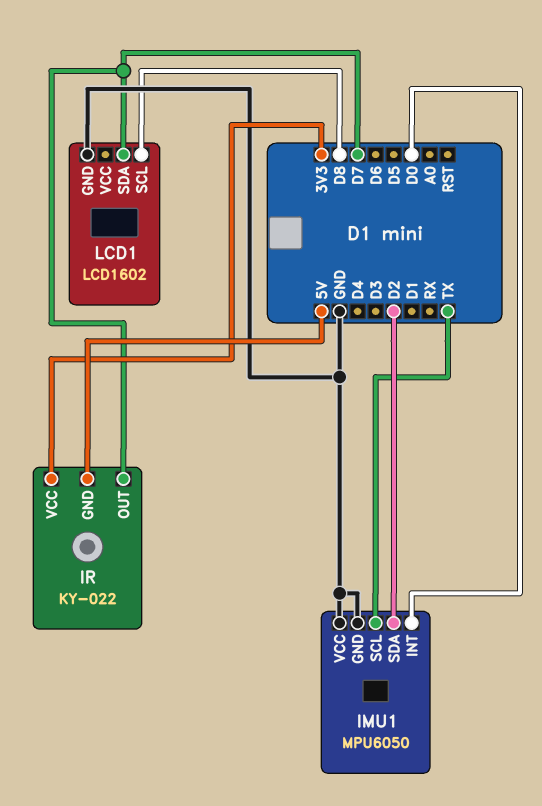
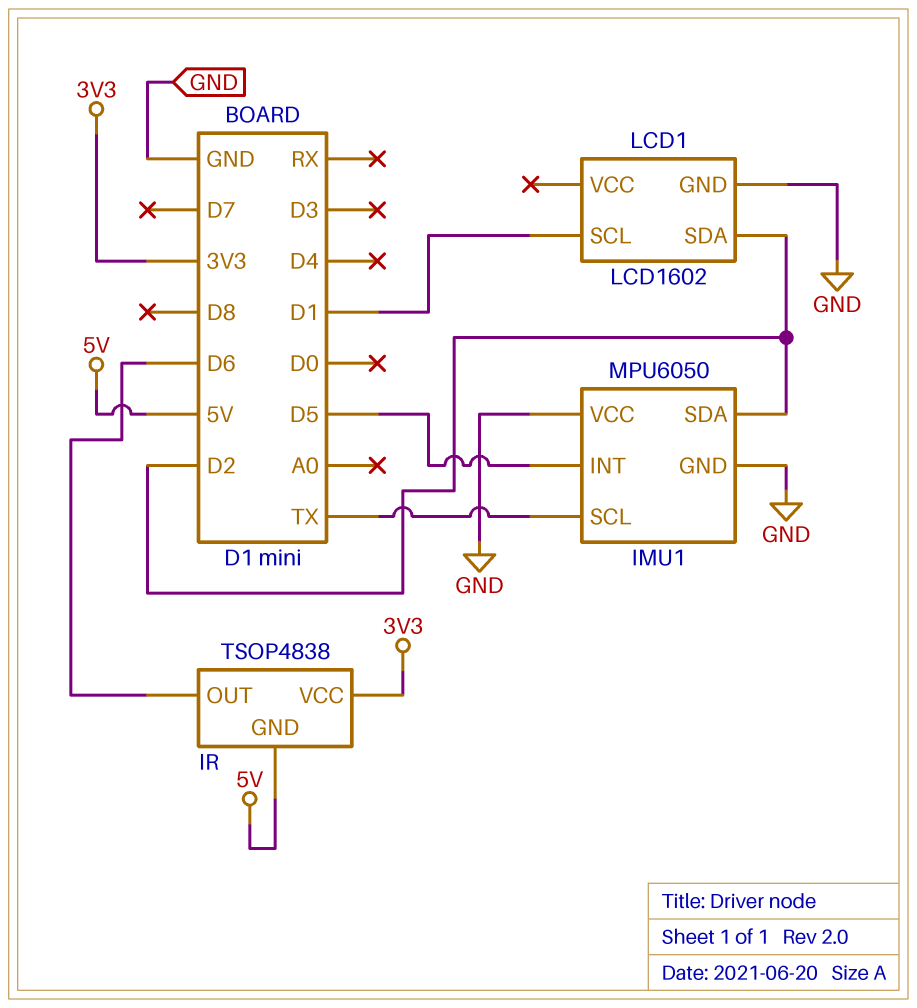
IMU1 pin INT: D0 -> D5
IR: KY-022 -> TSOP4838
IR pin OUT: D7 -> D6
LCD1 pin SCL: D8 -> D1
LCD1 pin SDA: D7 -> D2

